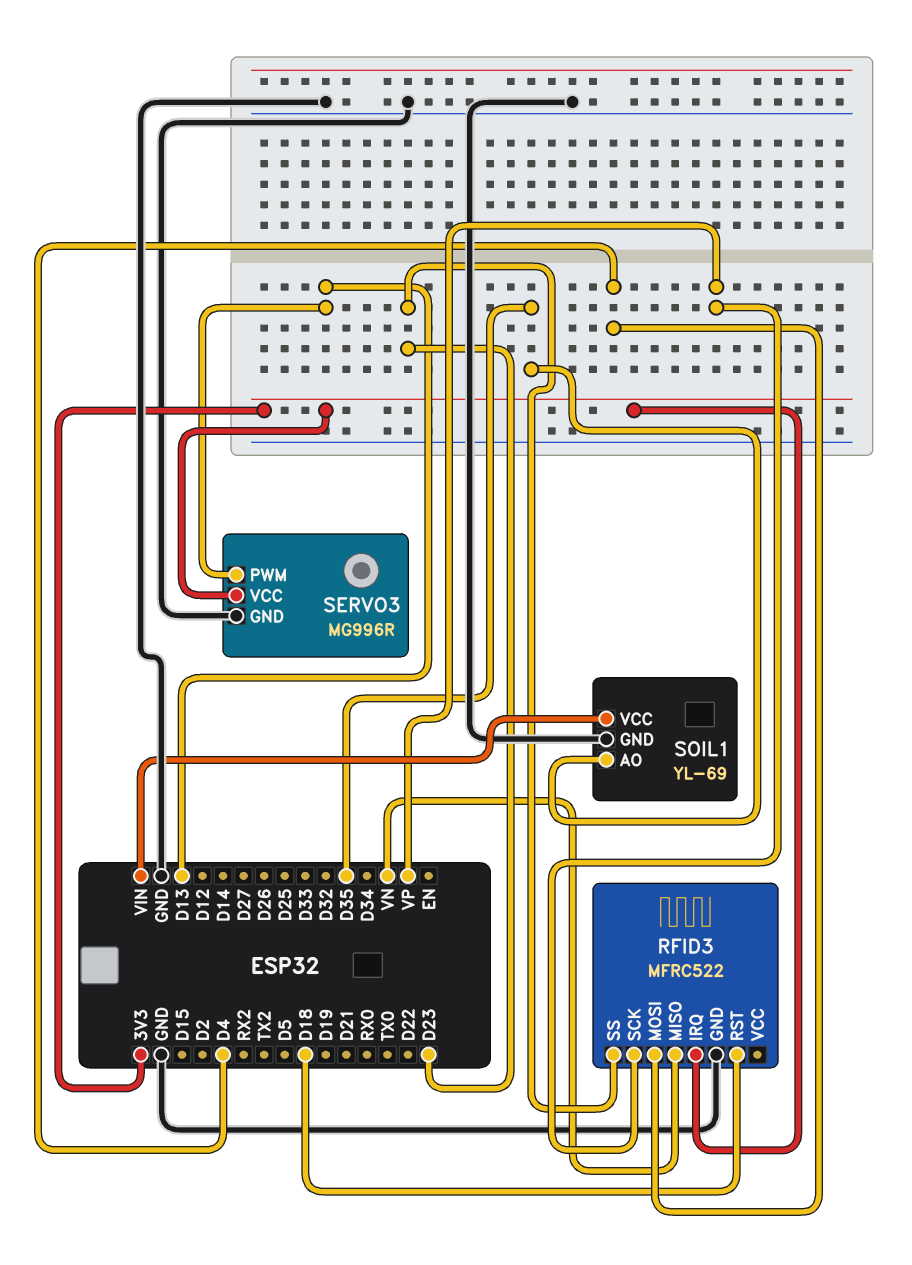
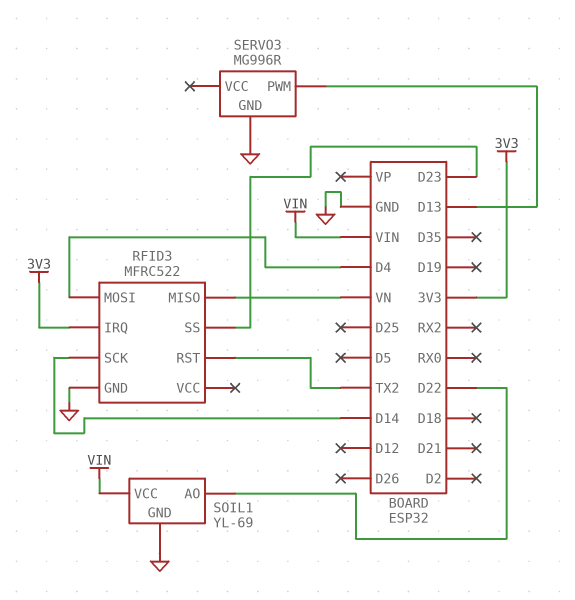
RFID3 pin RST: D18 -> TX2
RFID3 pin SCK: VP -> D14
SERVO3 pin VCC: 3V3 -> none
SOIL1 pin AO: D35 -> D22

